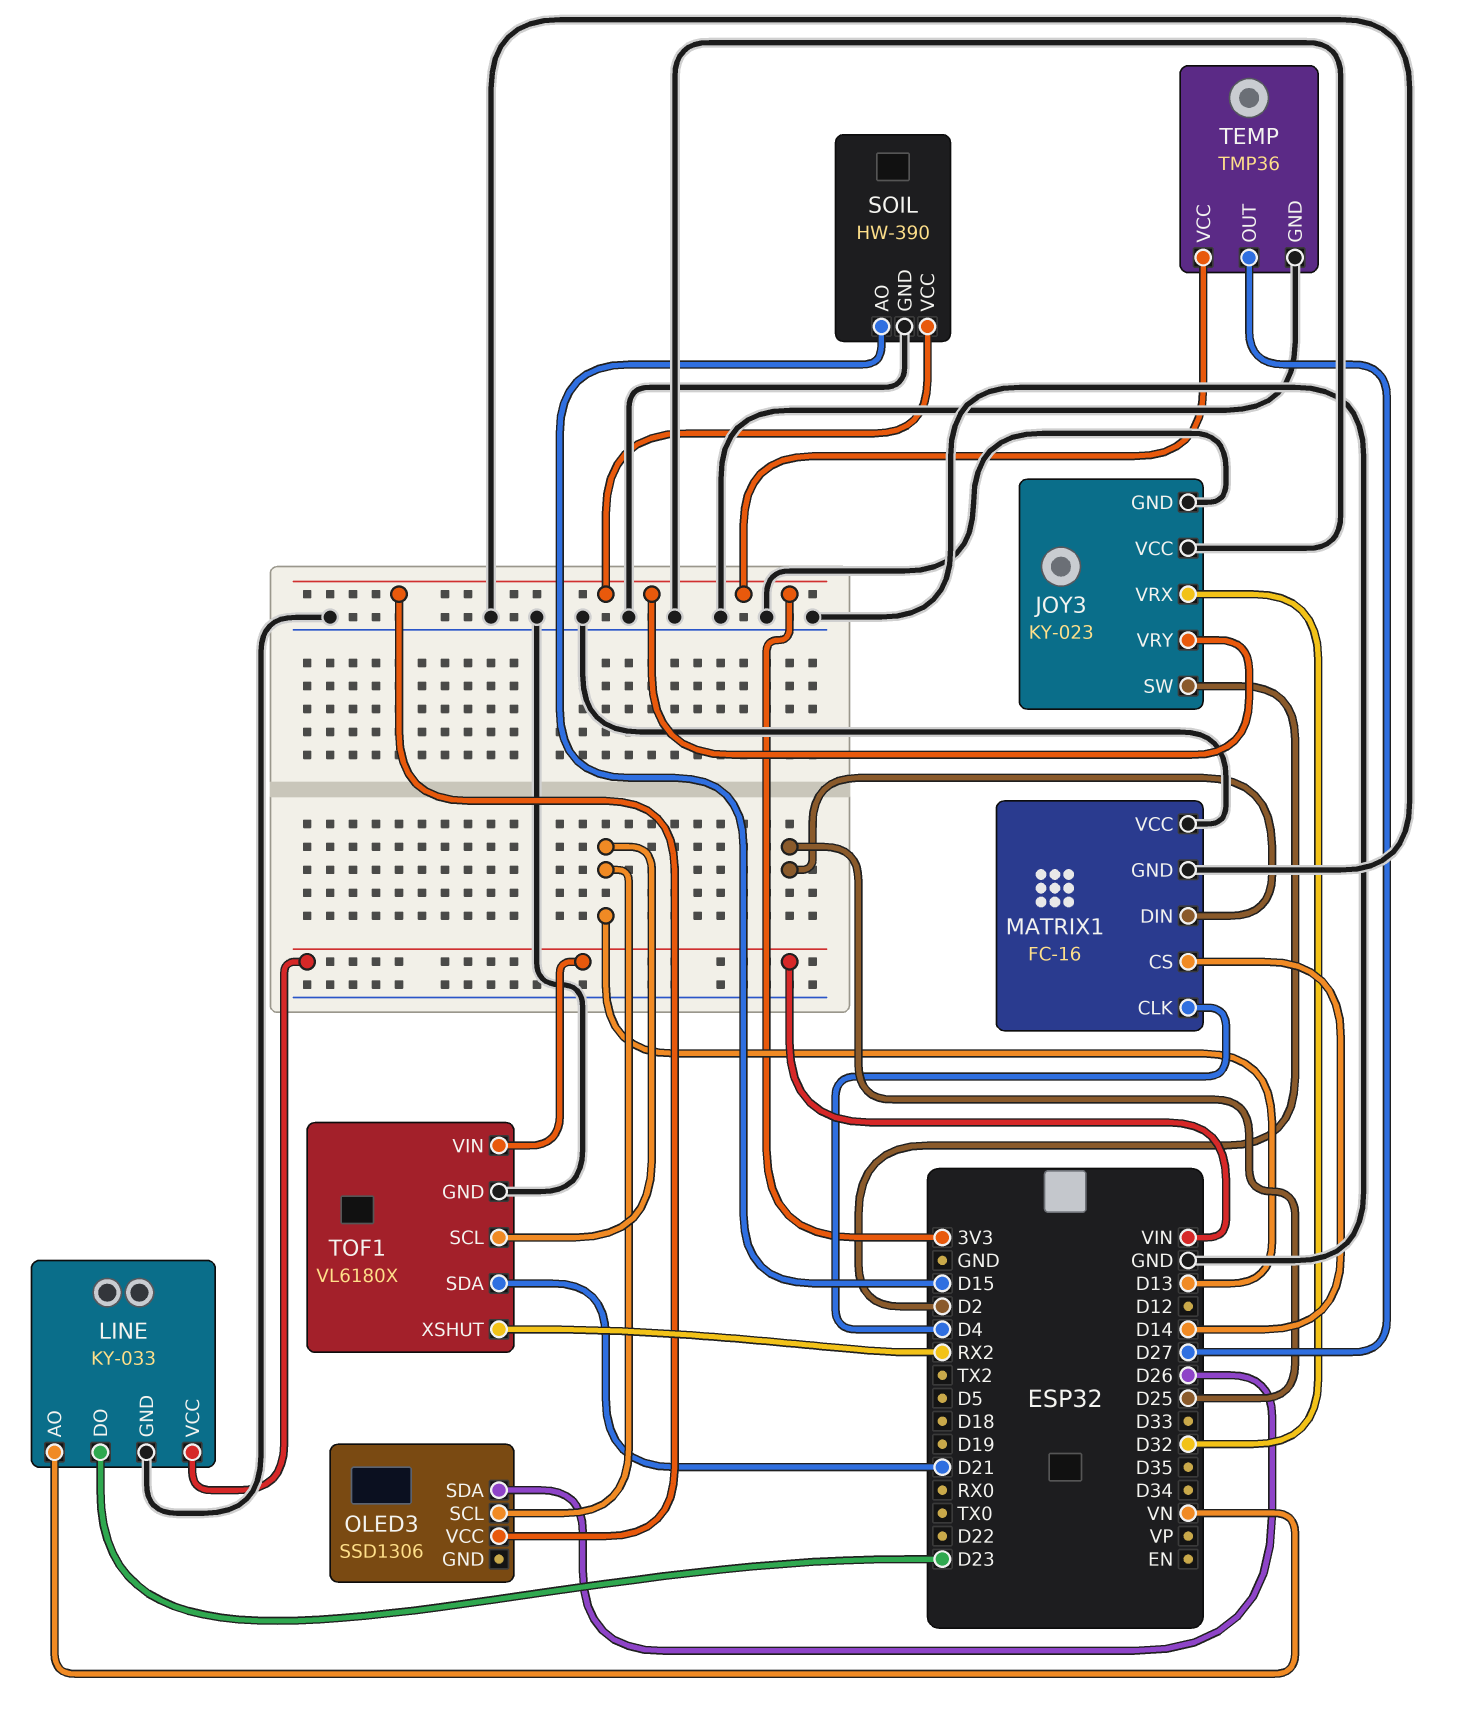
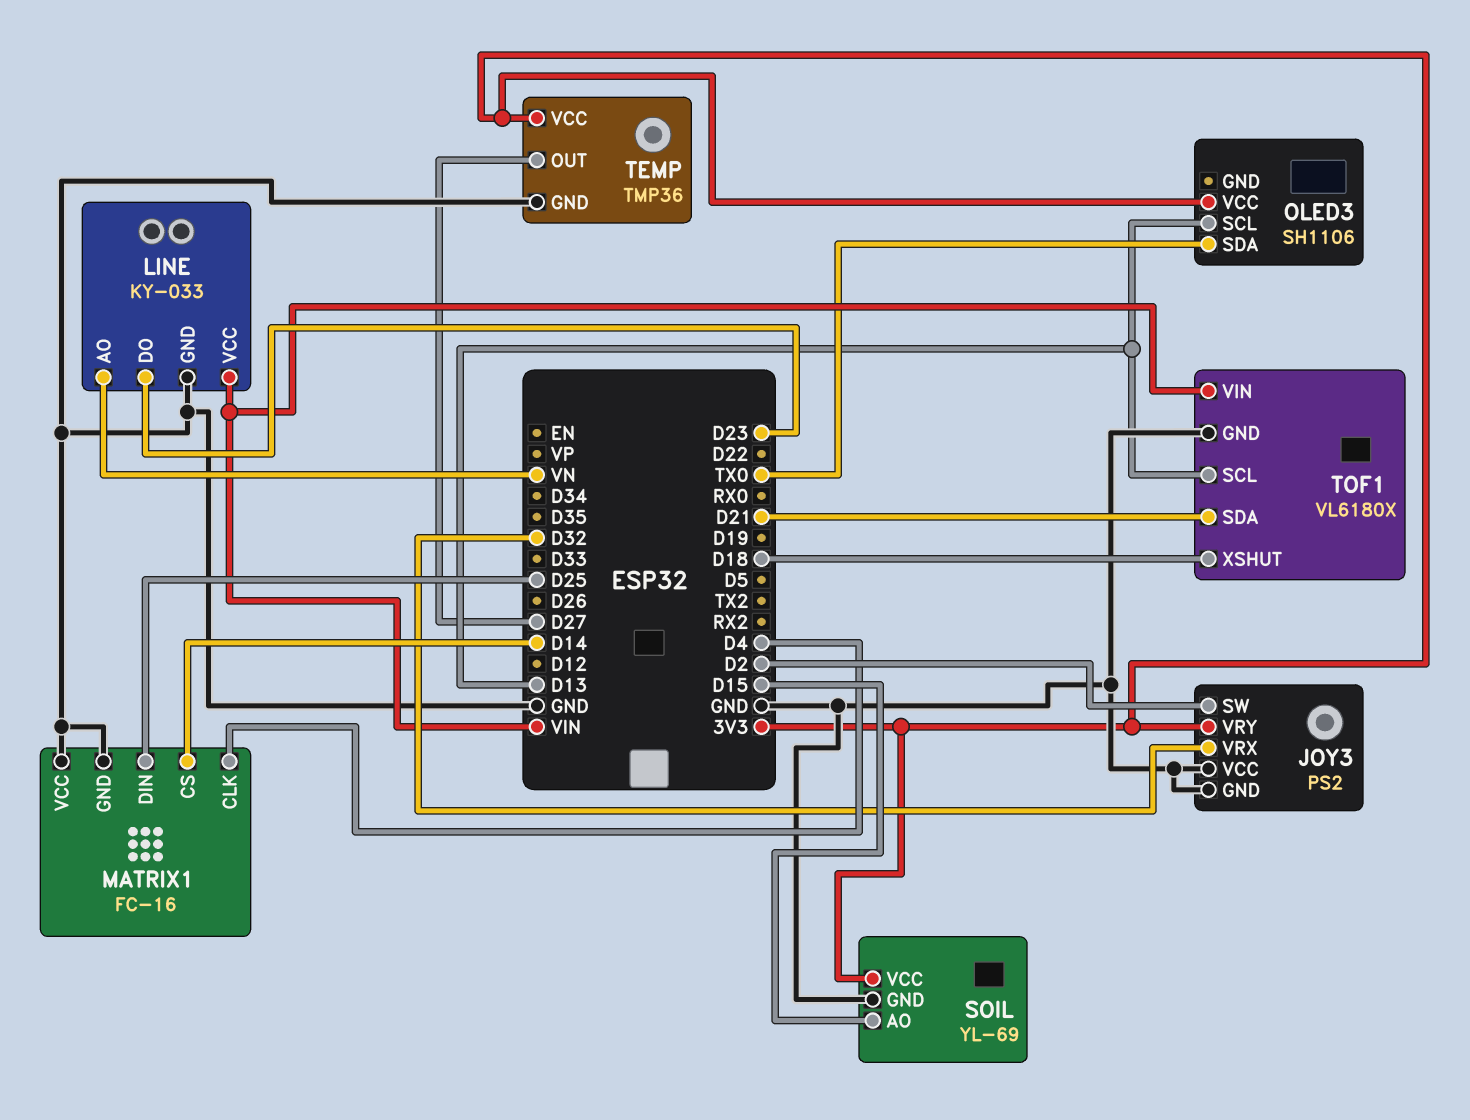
JOY3: KY-023 -> PS2
OLED3: SSD1306 -> SH1106
OLED3 pin SDA: D26 -> TX0
SOIL: HW-390 -> YL-69
TOF1 pin XSHUT: RX2 -> D18

